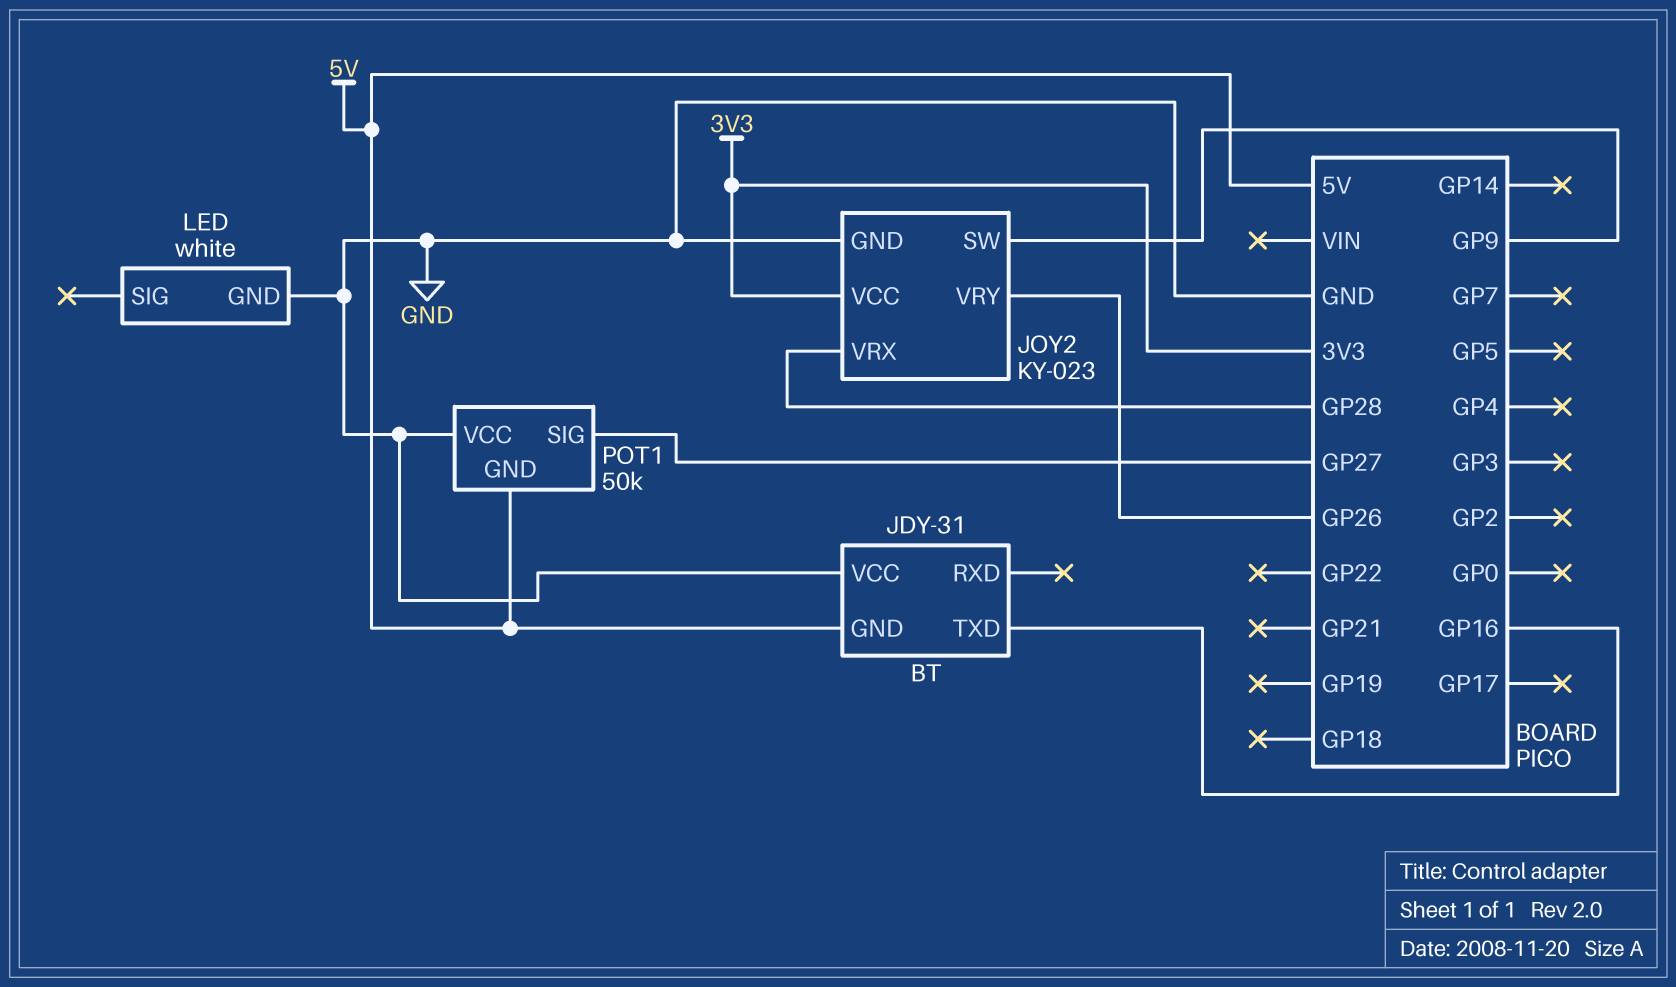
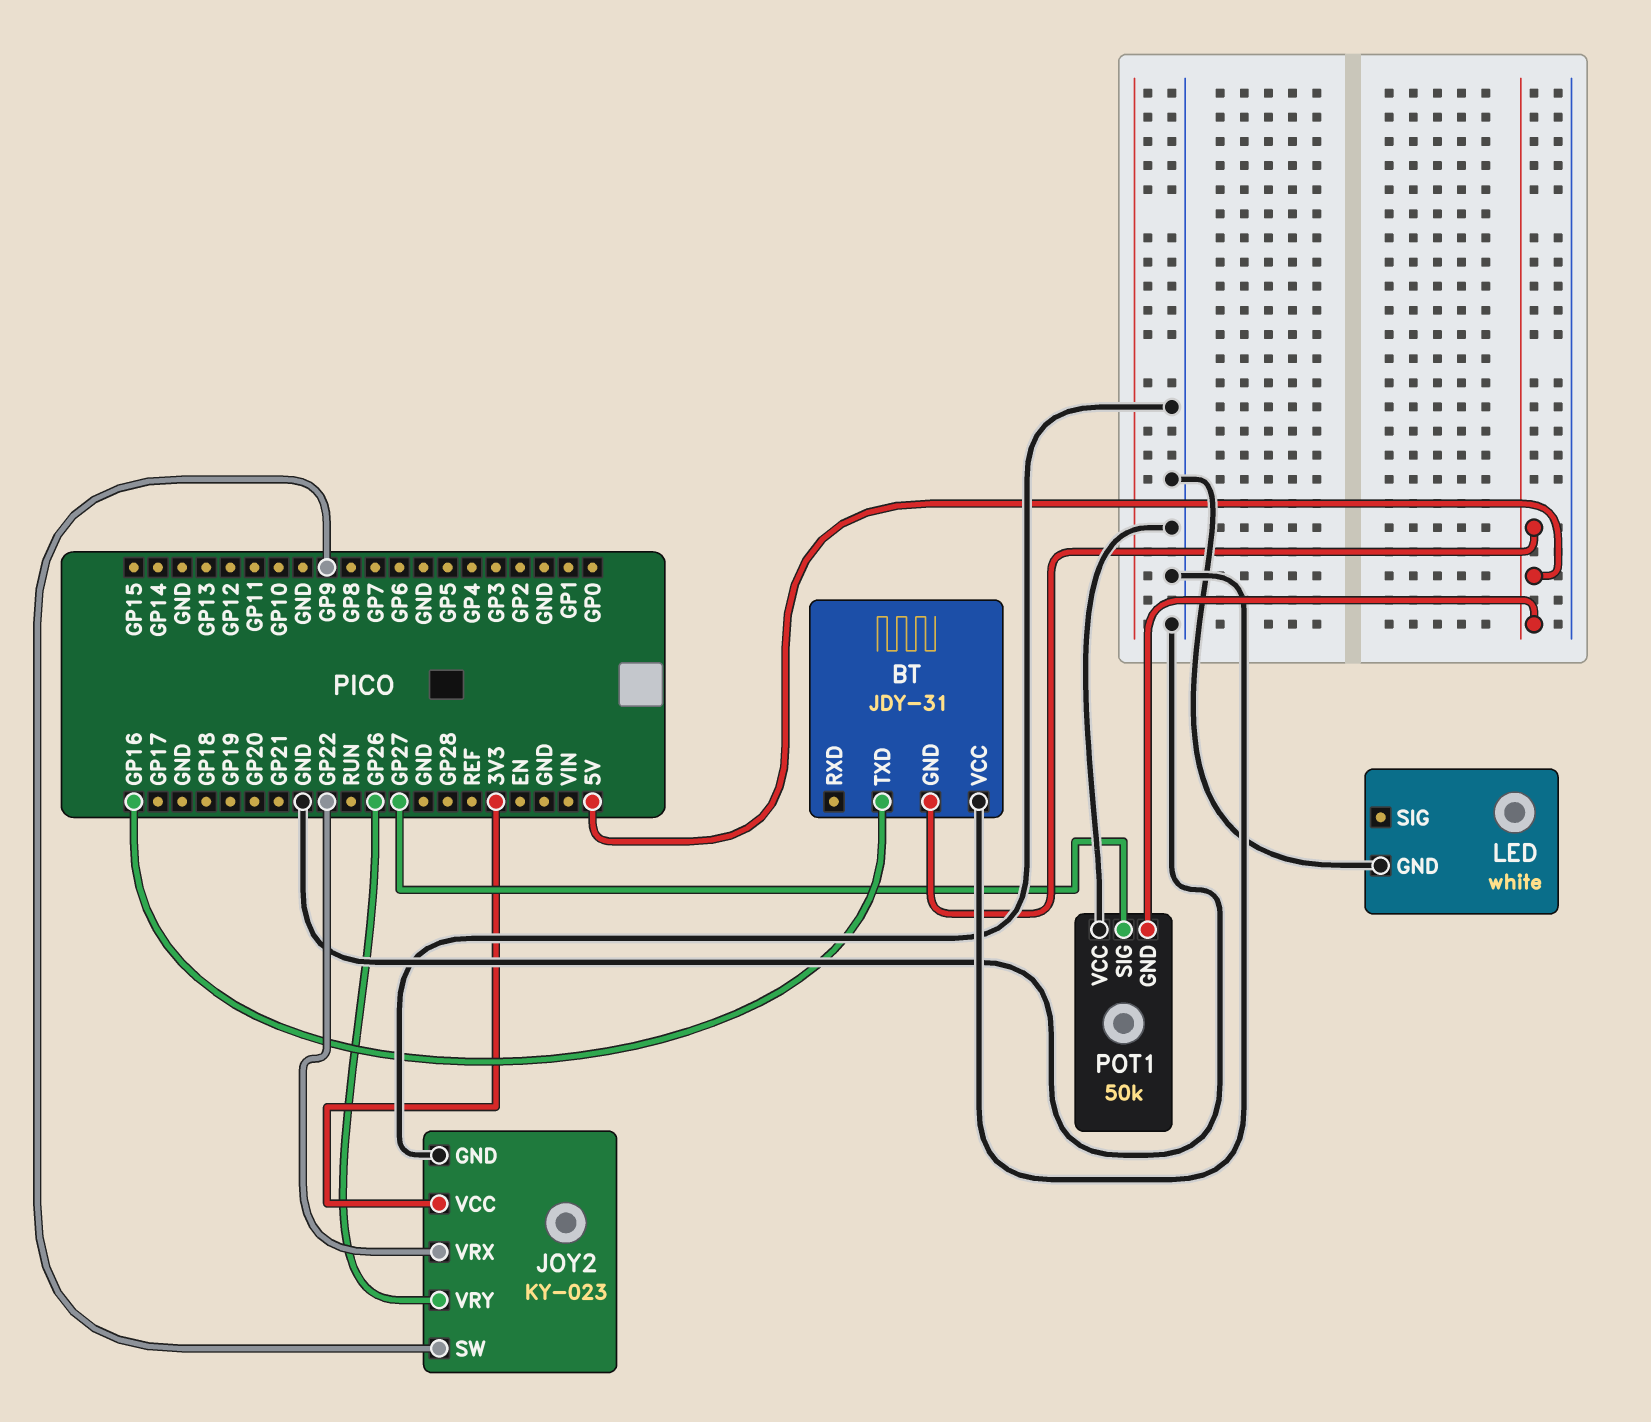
JOY2 pin VRX: GP28 -> GP22

